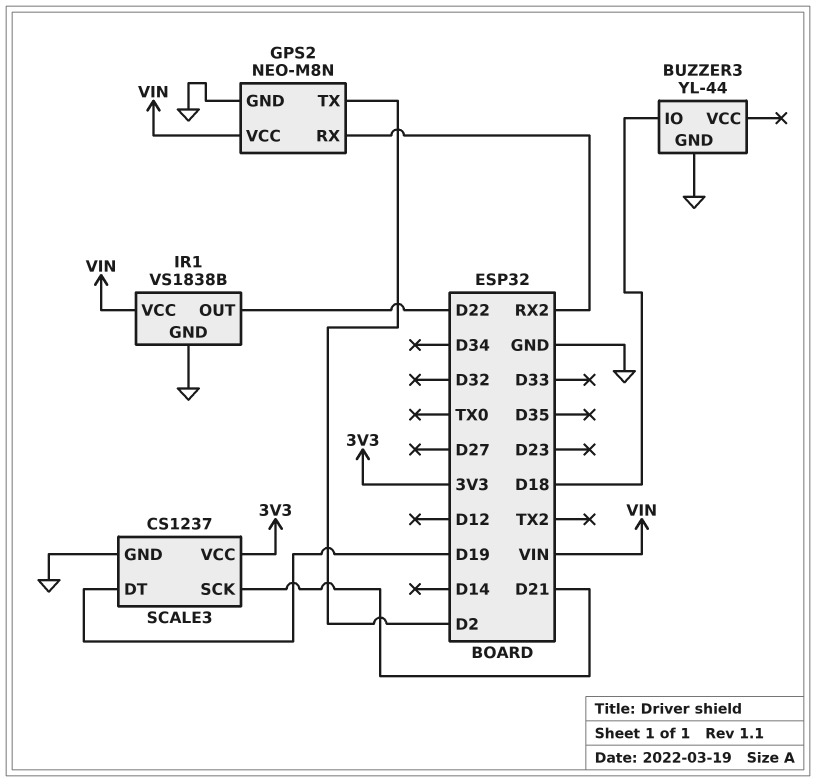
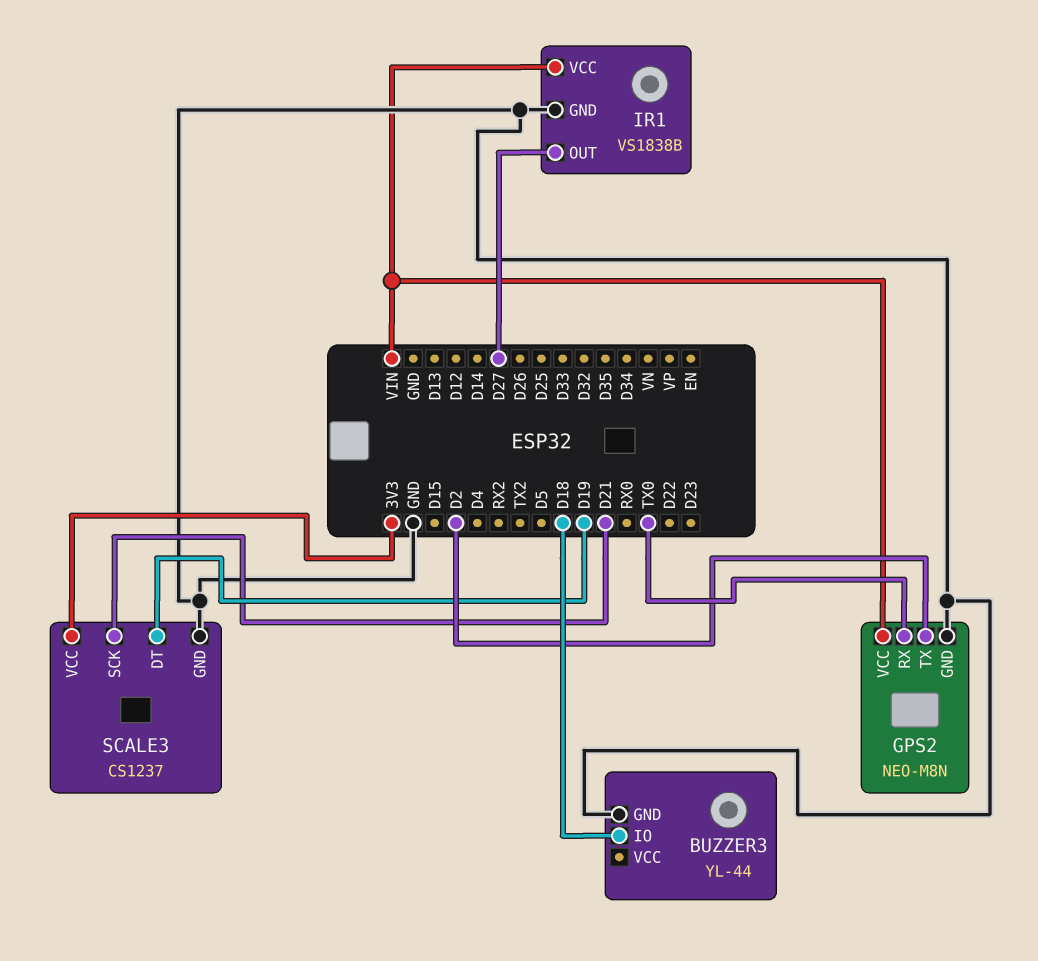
GPS2 pin RX: RX2 -> TX0
IR1 pin OUT: D22 -> D27

